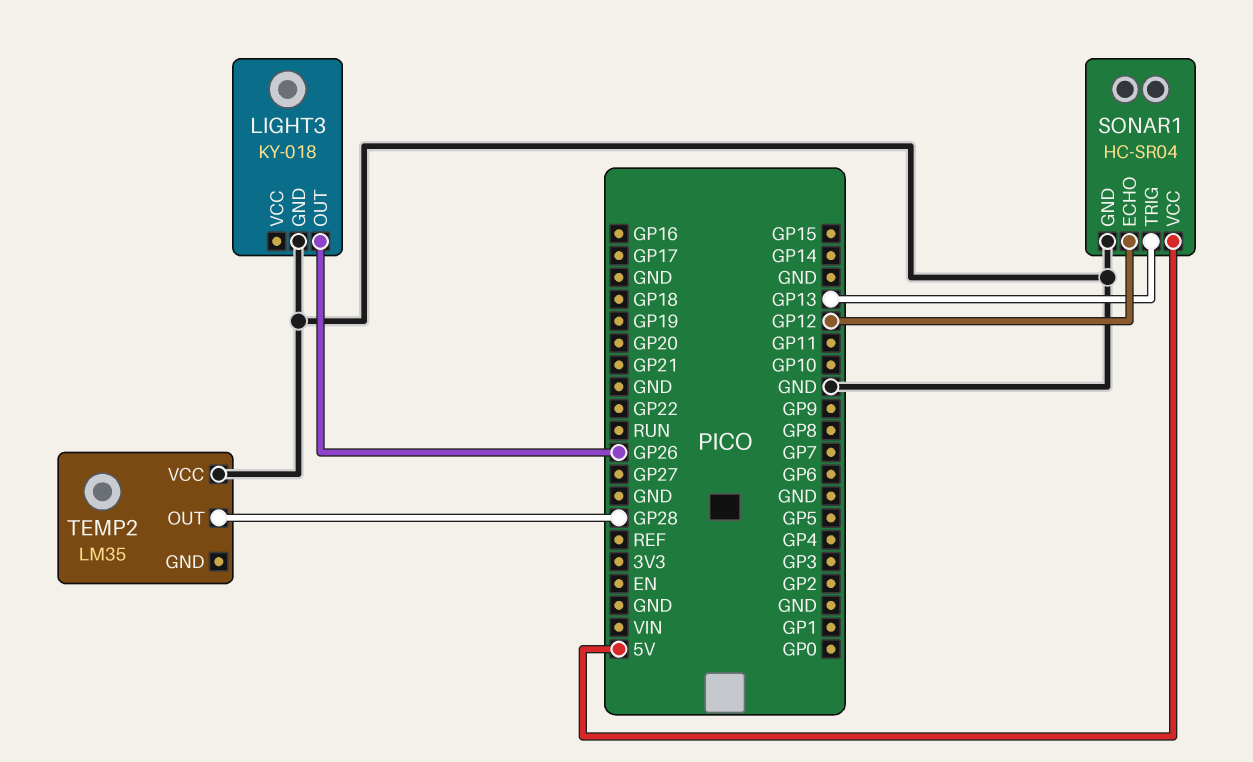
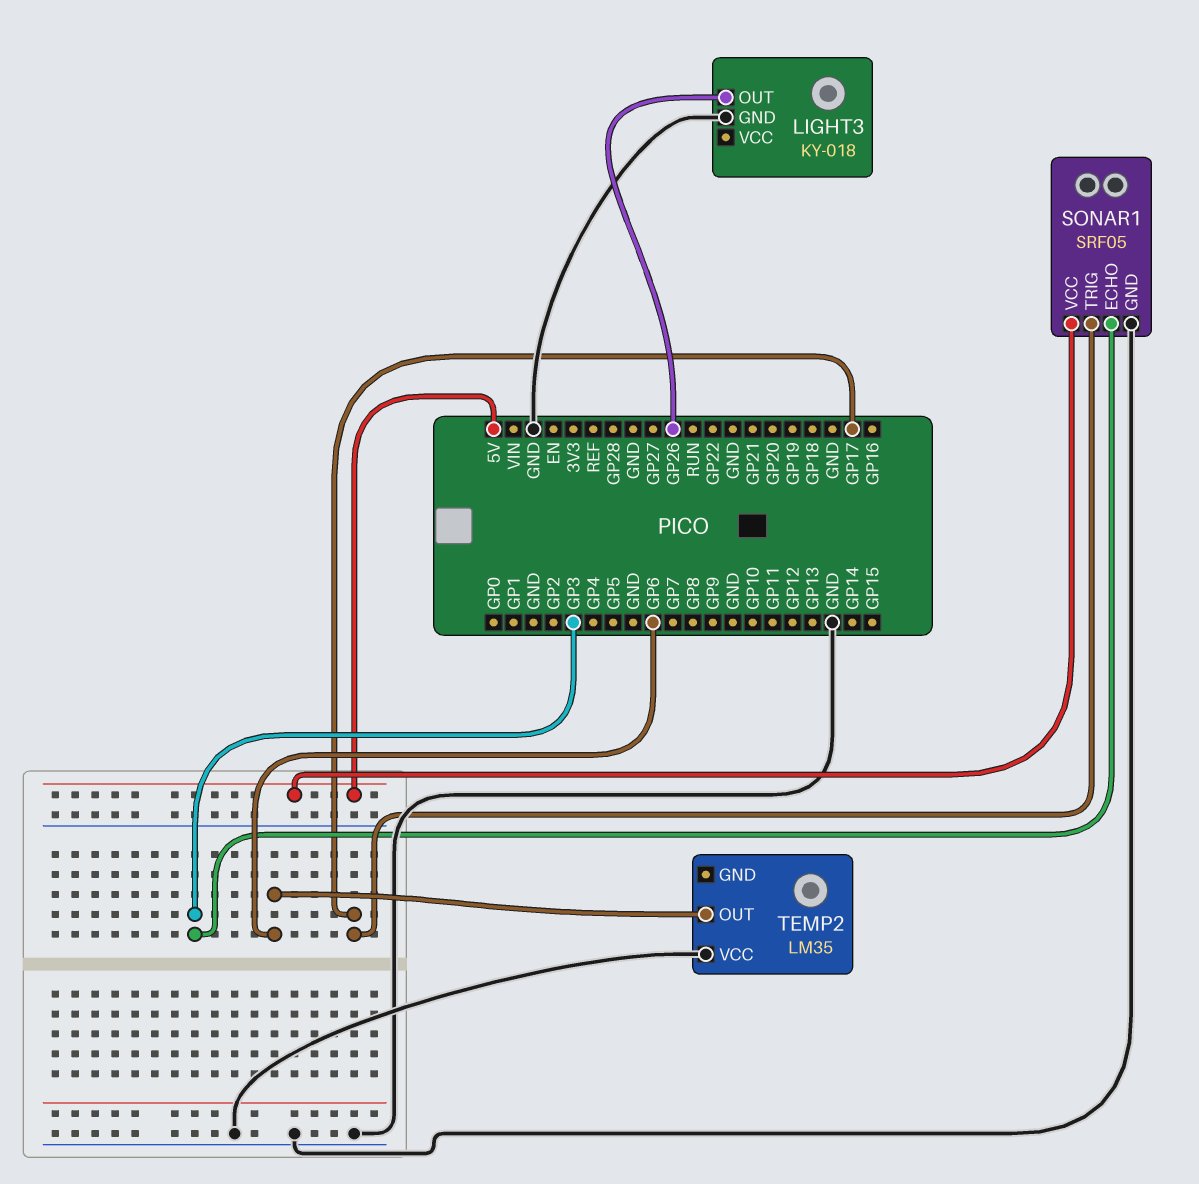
SONAR1: HC-SR04 -> SRF05
SONAR1 pin ECHO: GP12 -> GP3
SONAR1 pin TRIG: GP13 -> GP17
TEMP2 pin OUT: GP28 -> GP6

